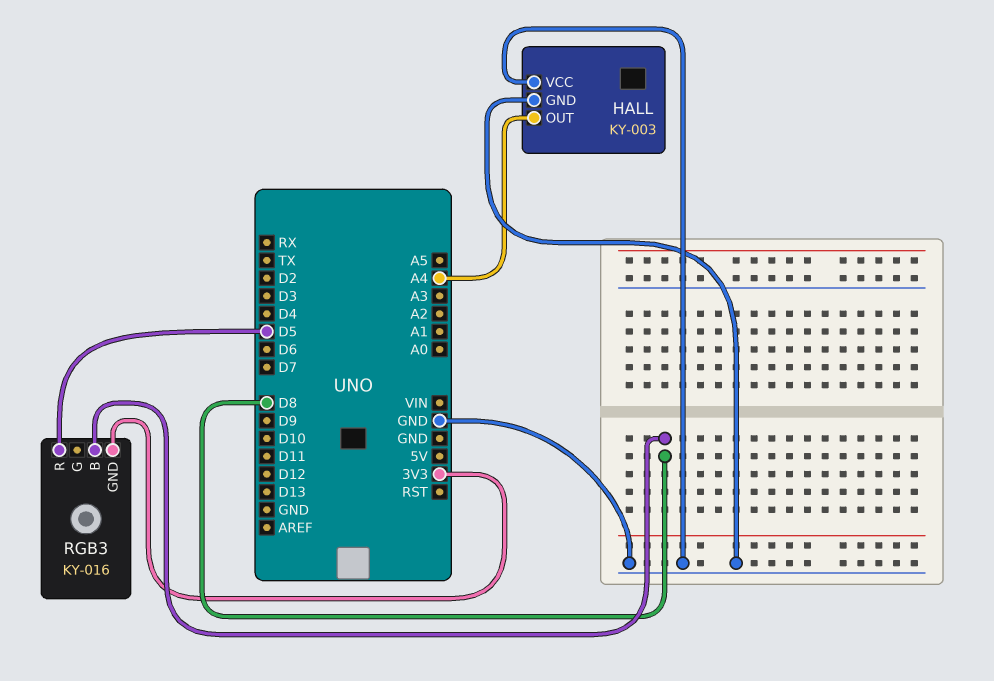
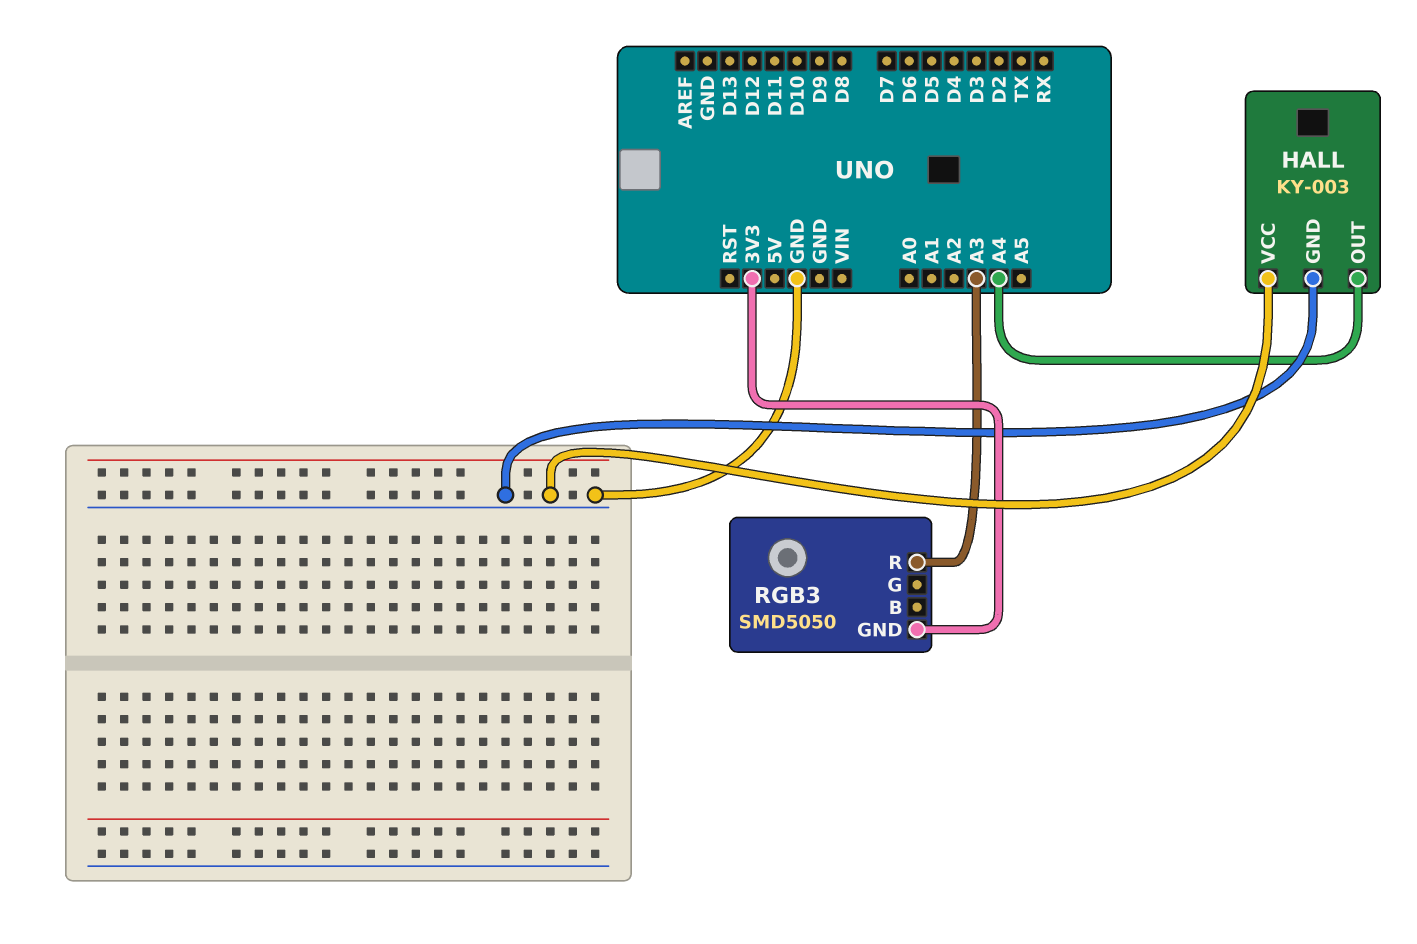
RGB3: KY-016 -> SMD5050
RGB3 pin B: D8 -> none
RGB3 pin R: D5 -> A3

